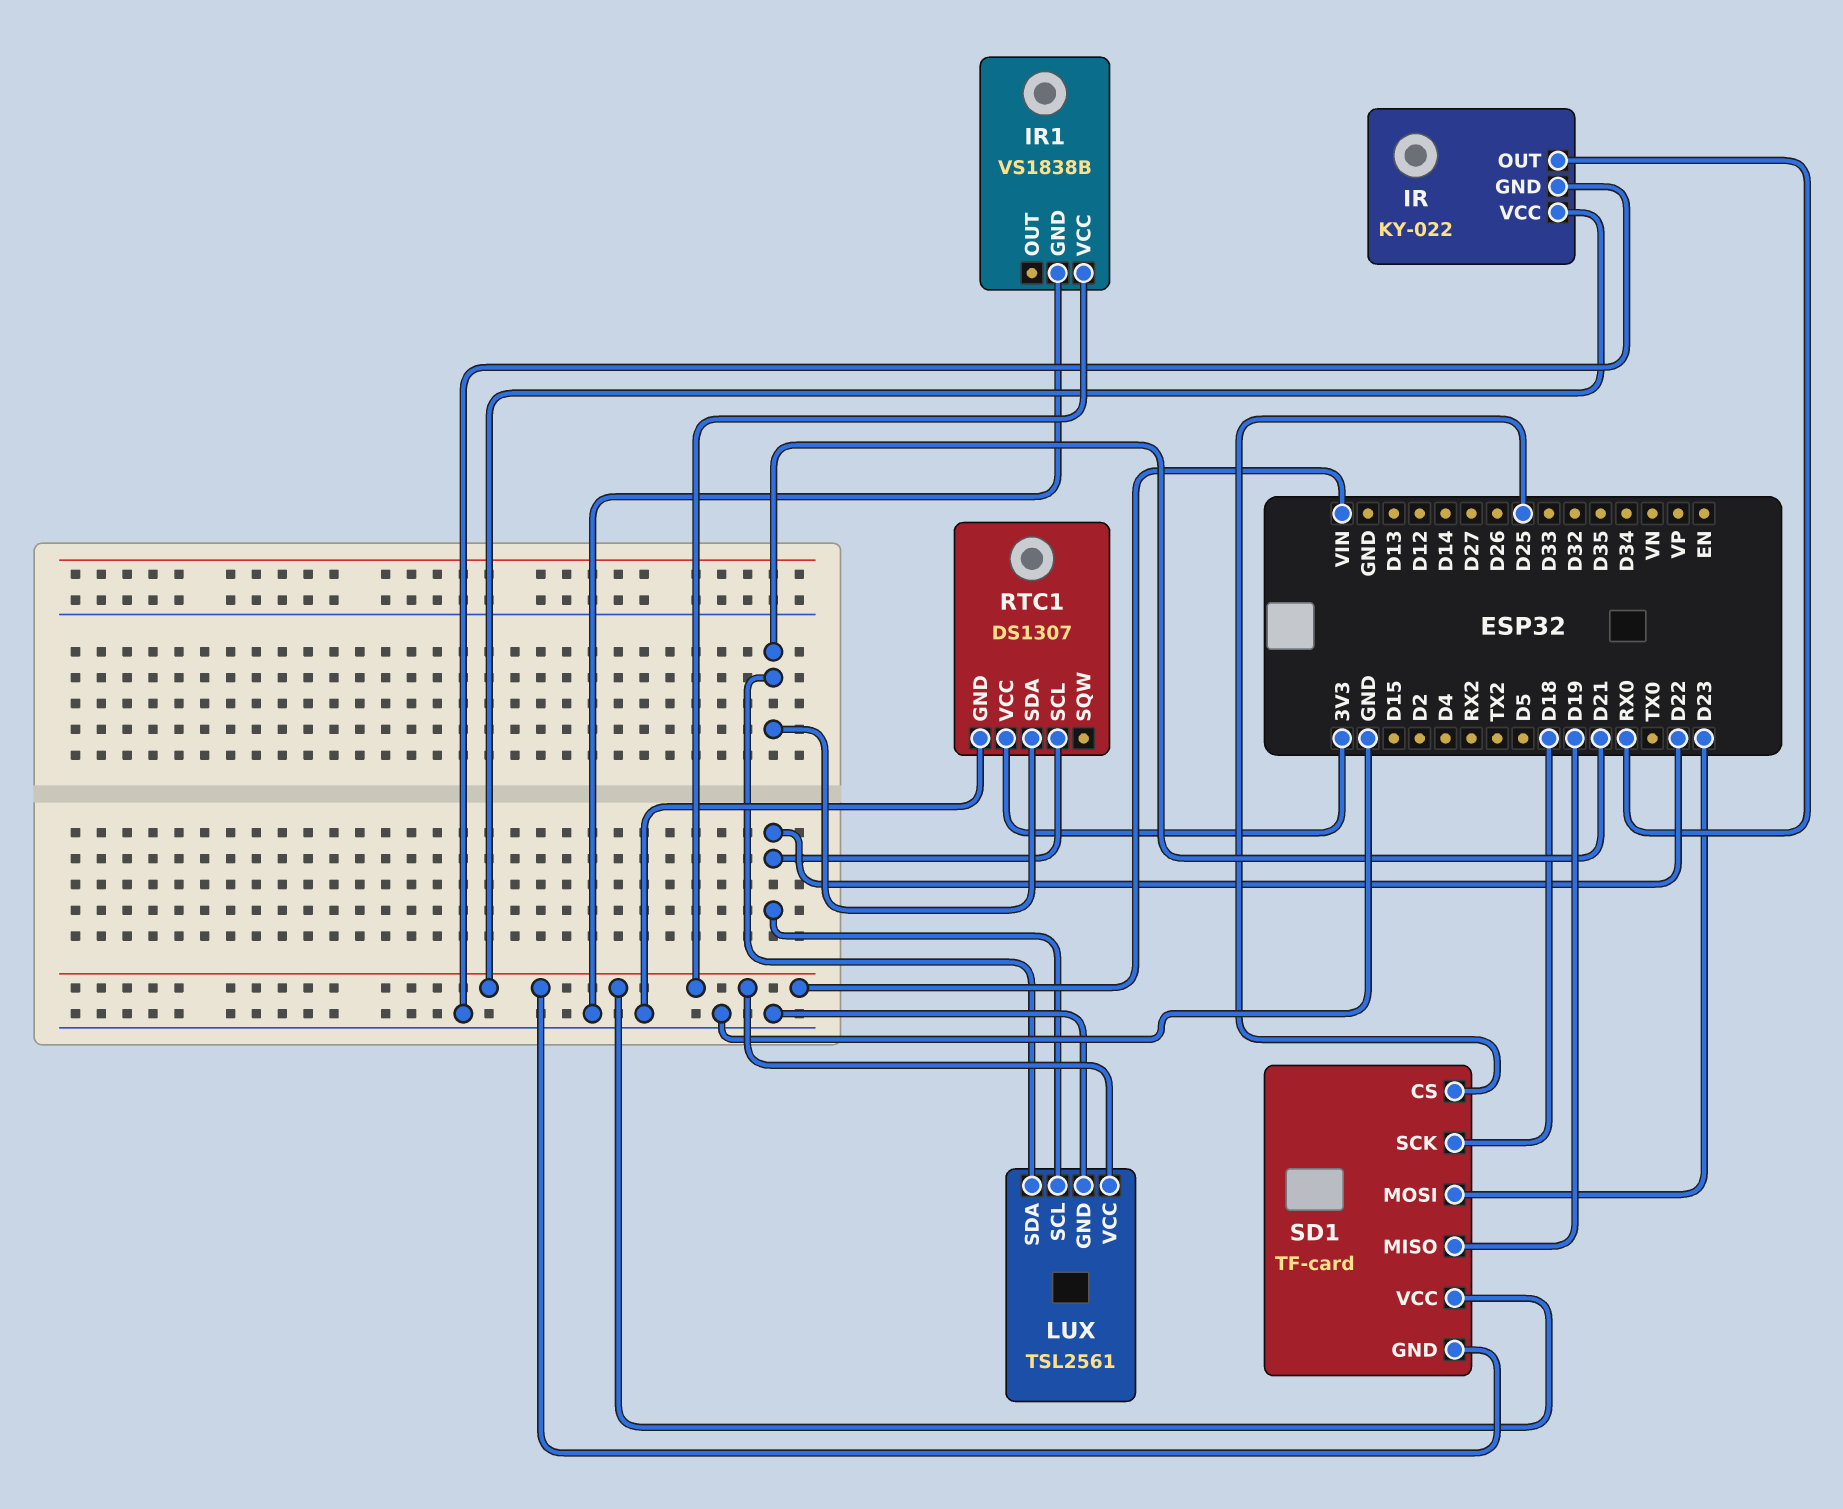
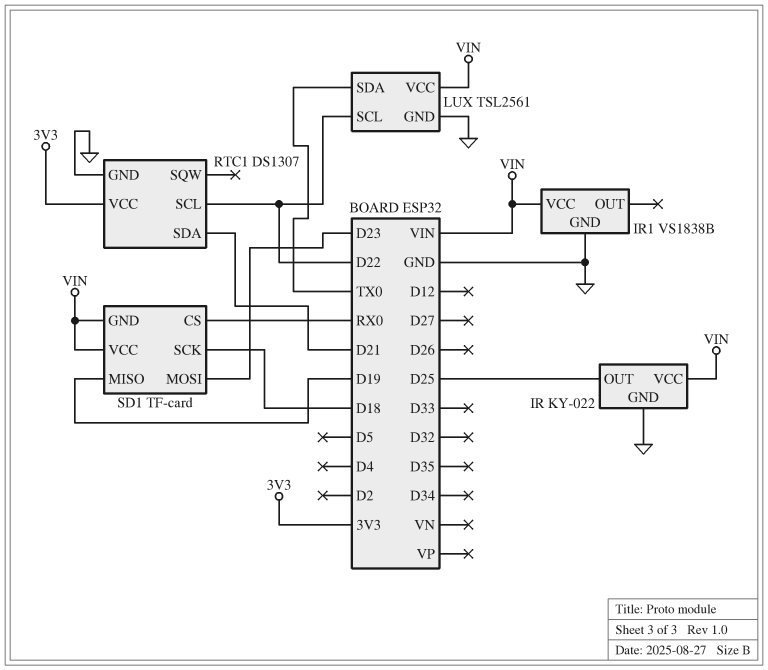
IR pin OUT: RX0 -> D25
LUX pin SDA: D21 -> TX0
SD1 pin CS: D25 -> RX0

